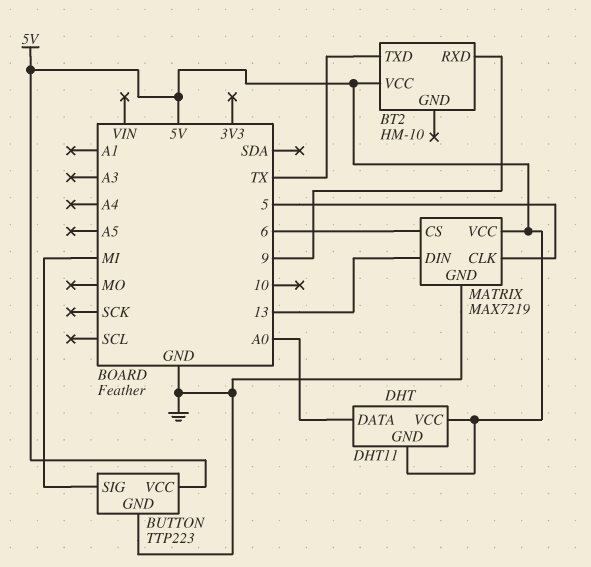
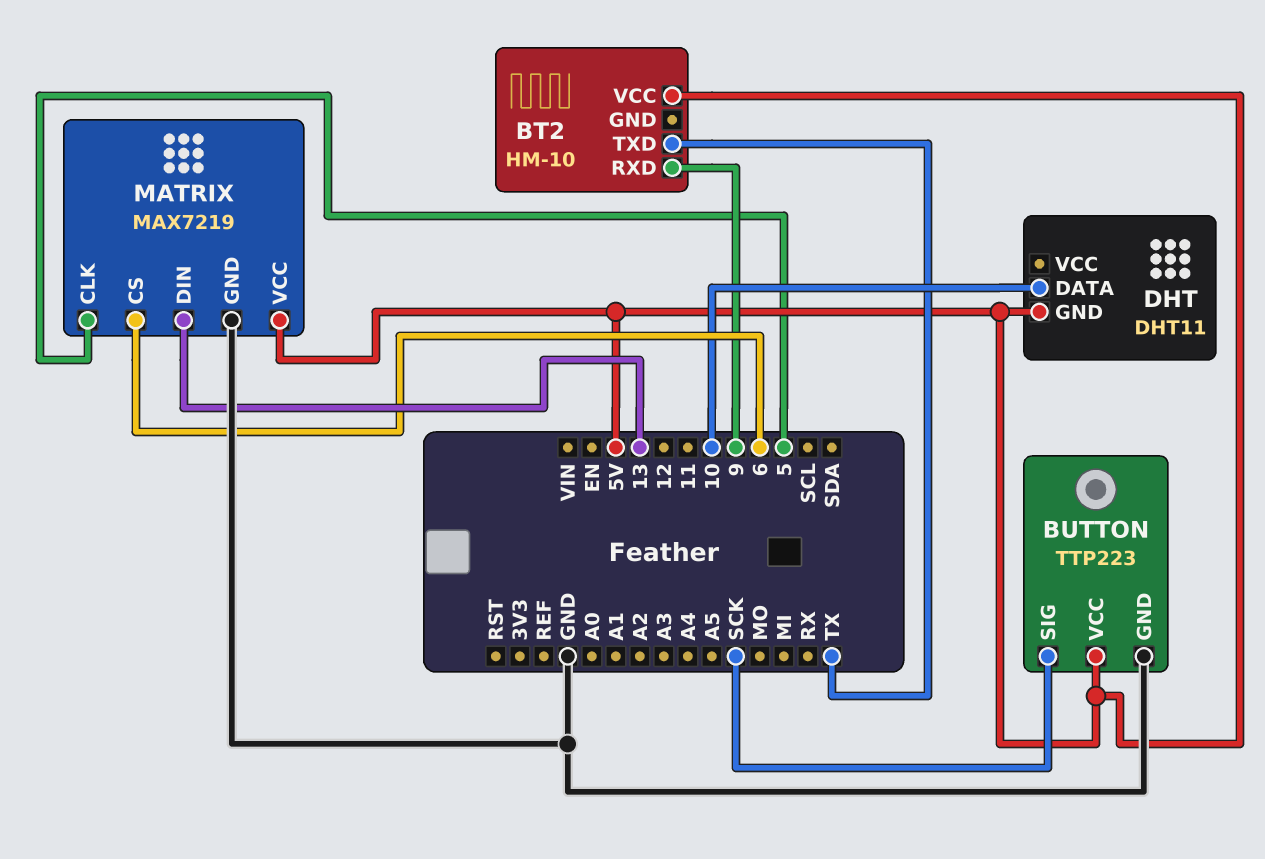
BUTTON pin SIG: MI -> SCK
DHT pin DATA: A0 -> 10
DHT pin VCC: 5V -> none

